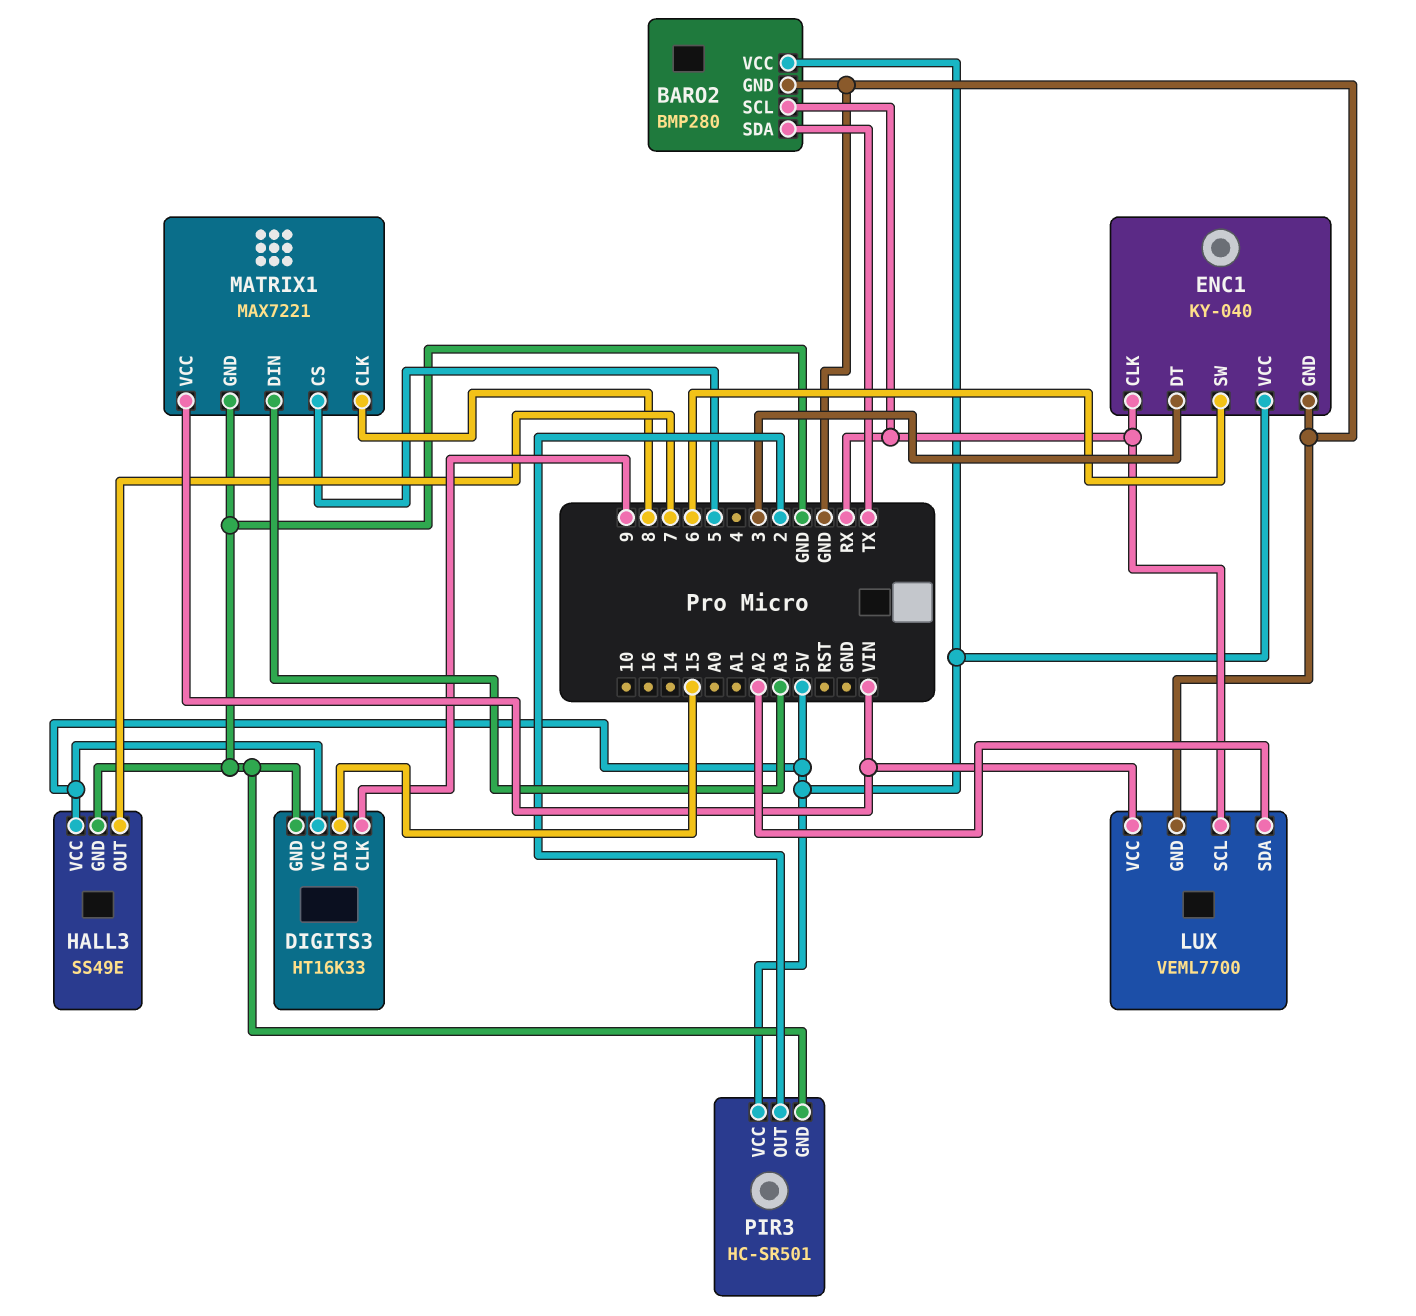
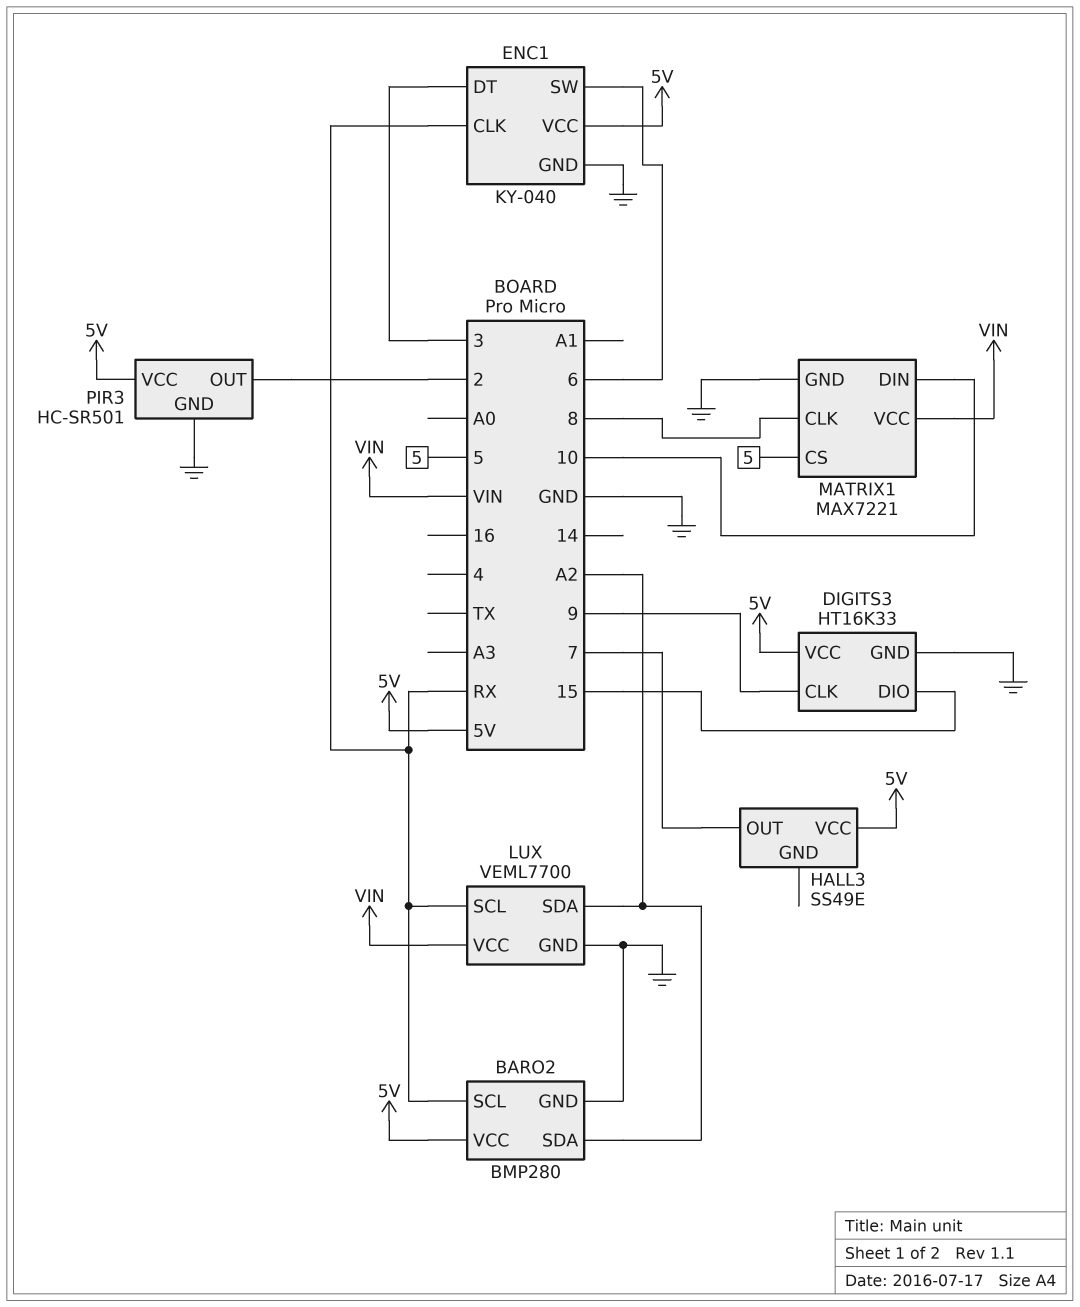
BARO2 pin SDA: TX -> A2
HALL3 pin GND: GND -> none
MATRIX1 pin DIN: A3 -> 10

